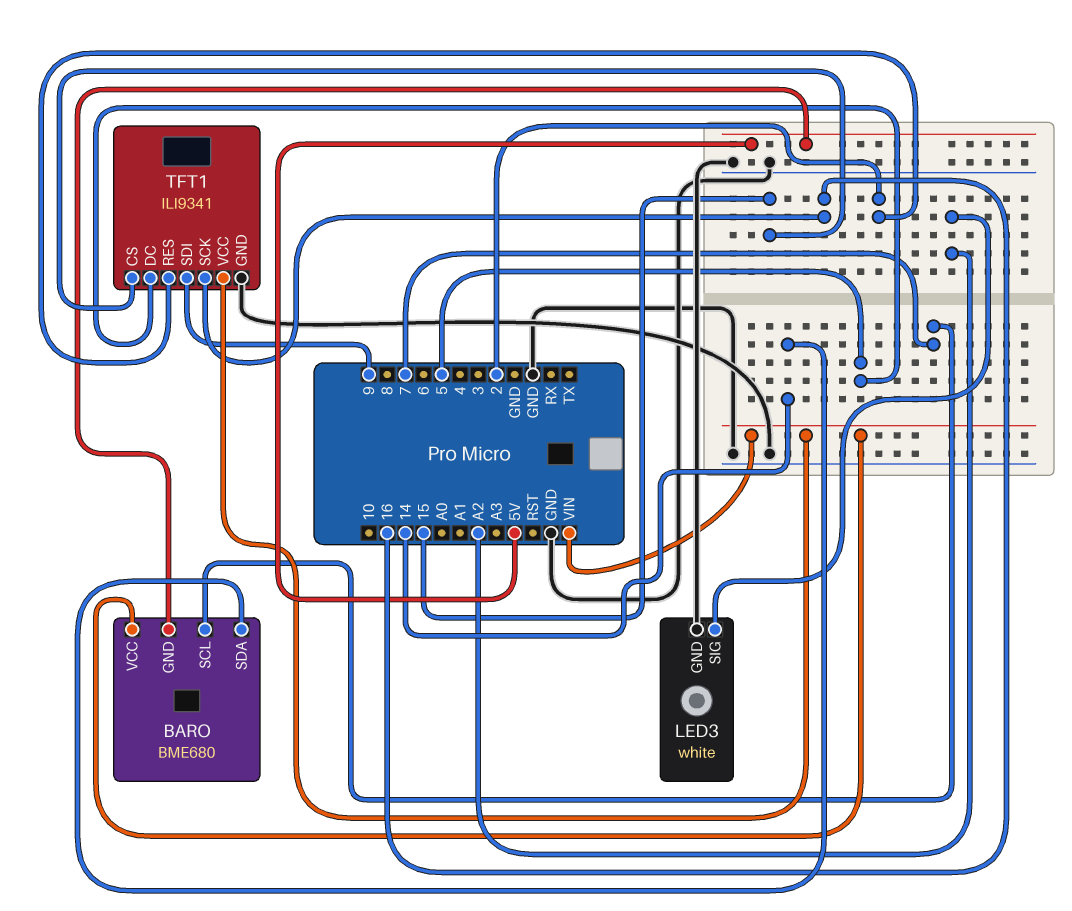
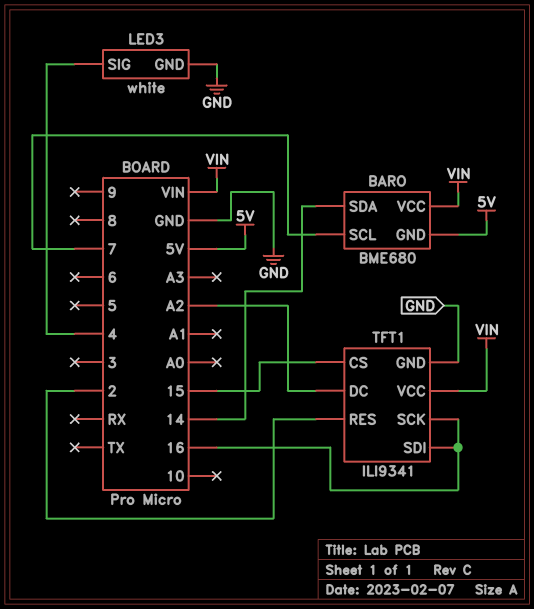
LED3 pin SIG: A2 -> 4
TFT1 pin DC: 5 -> A2
TFT1 pin SDI: 9 -> 16

